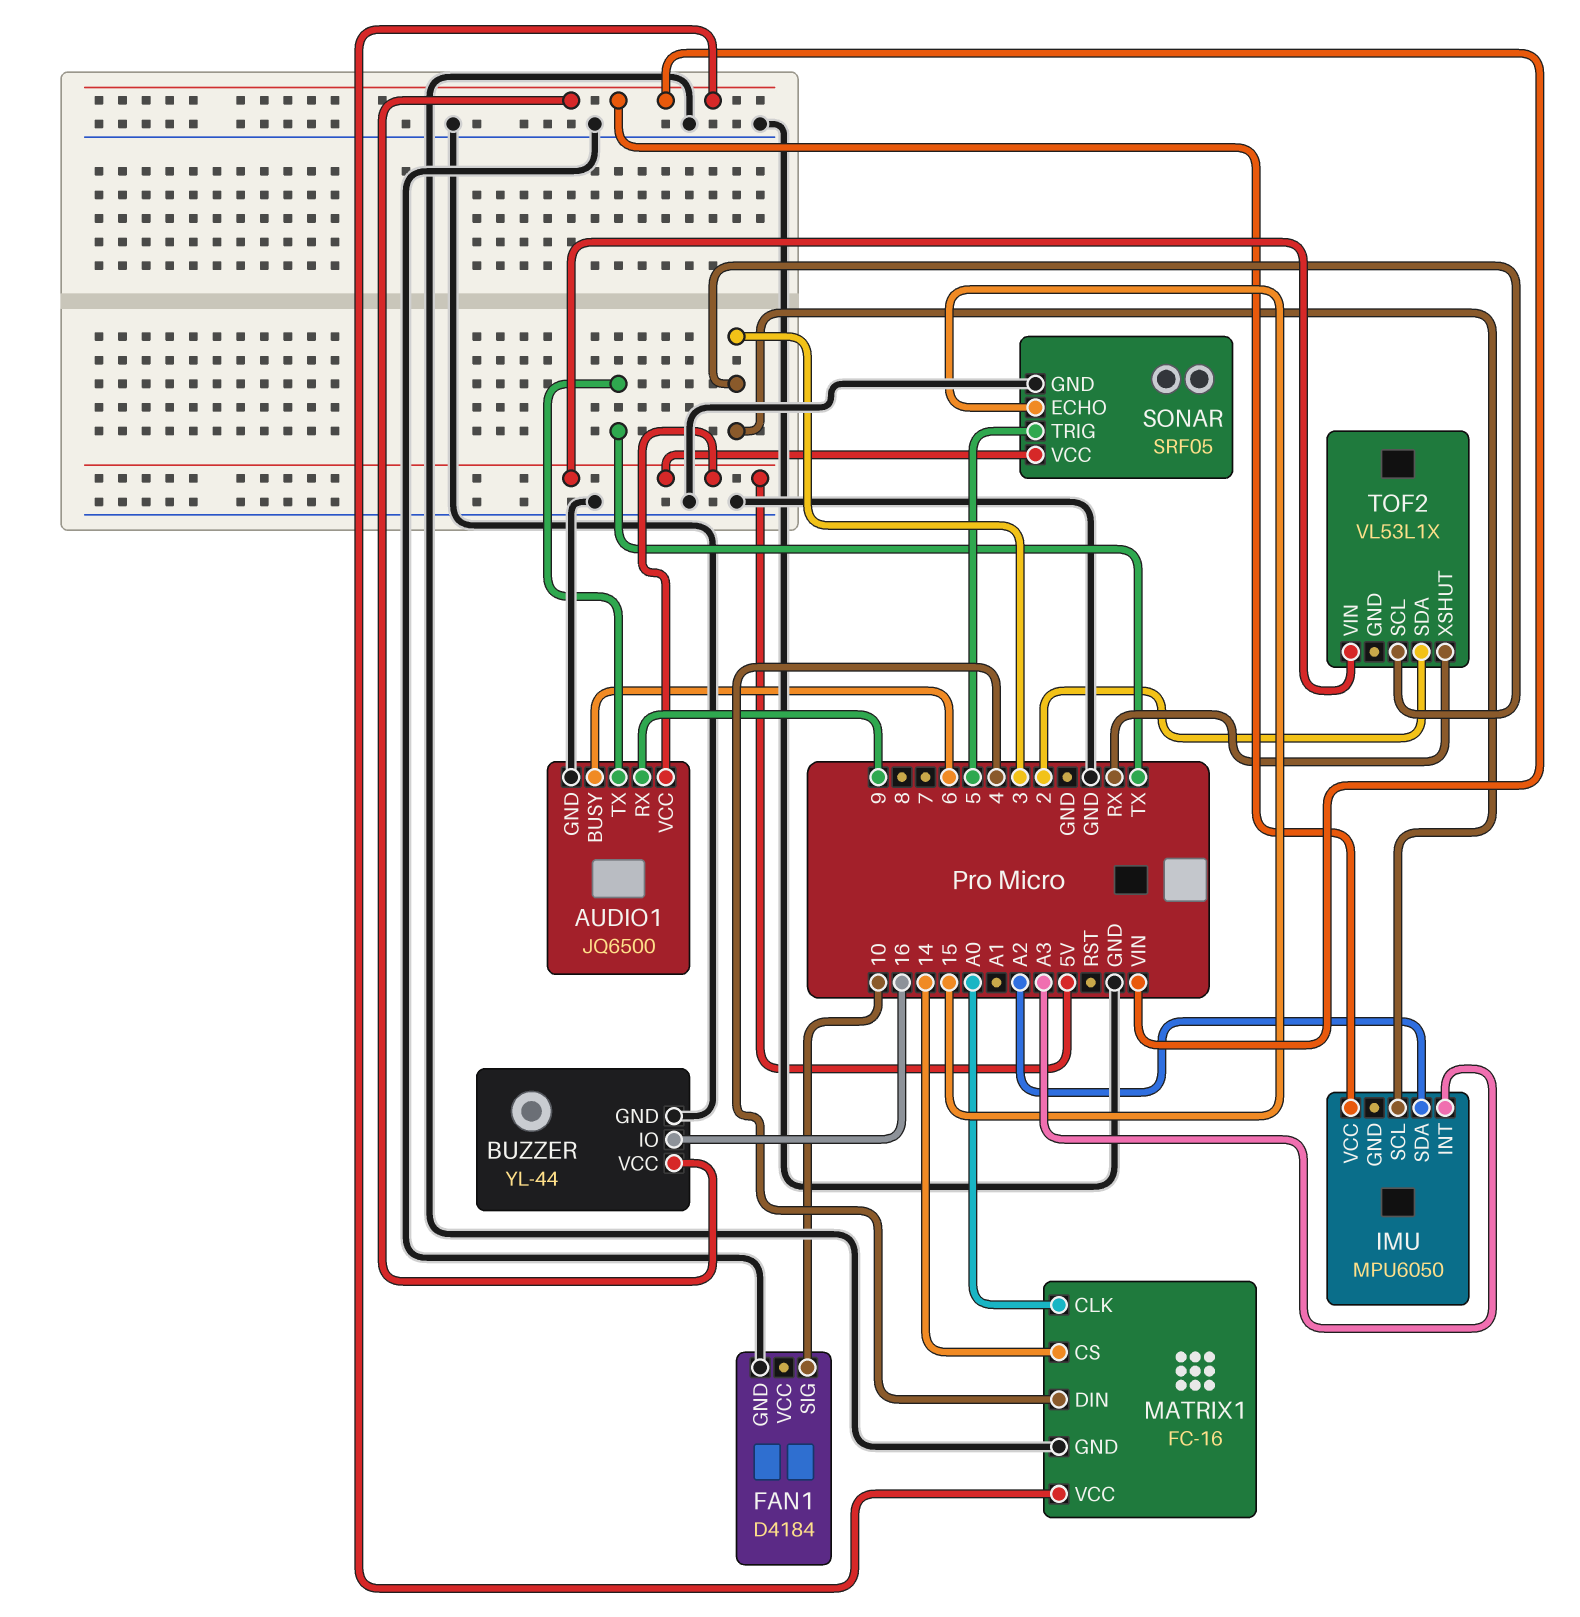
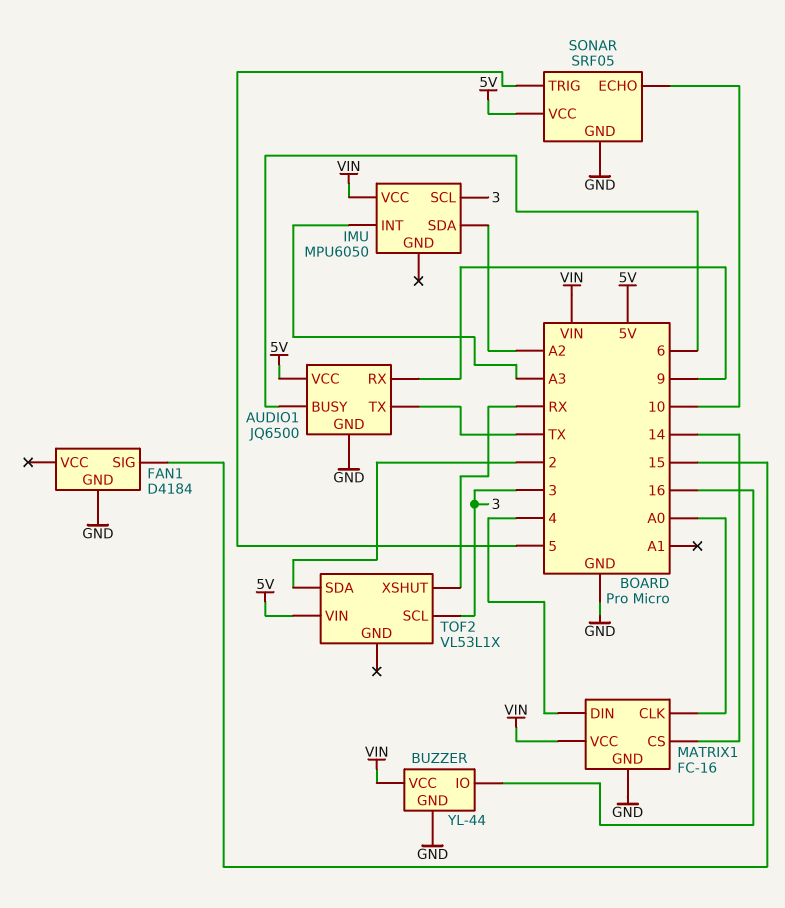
FAN1 pin SIG: 10 -> 15
SONAR pin ECHO: 15 -> 10

